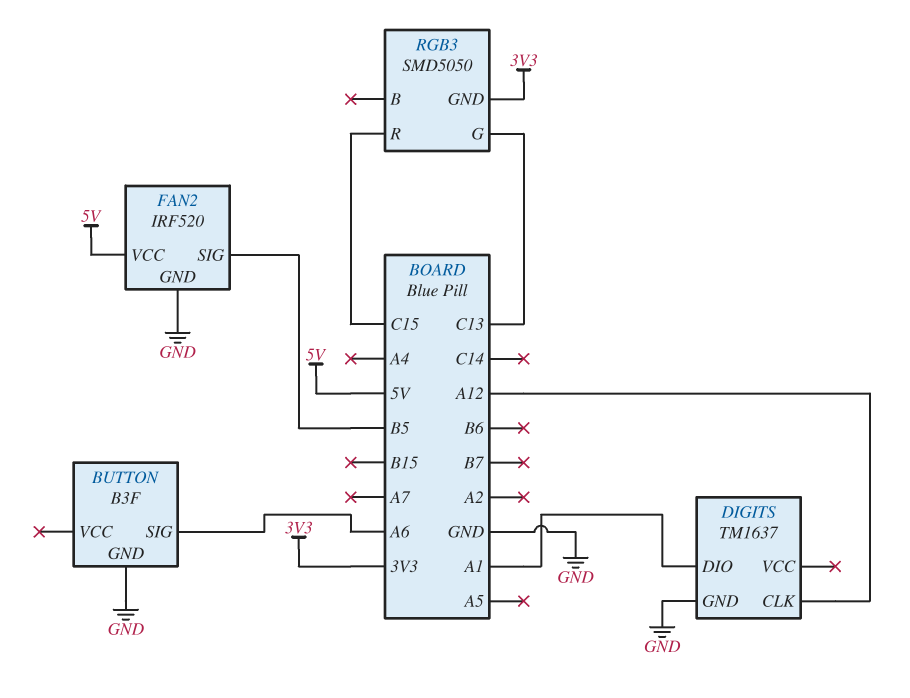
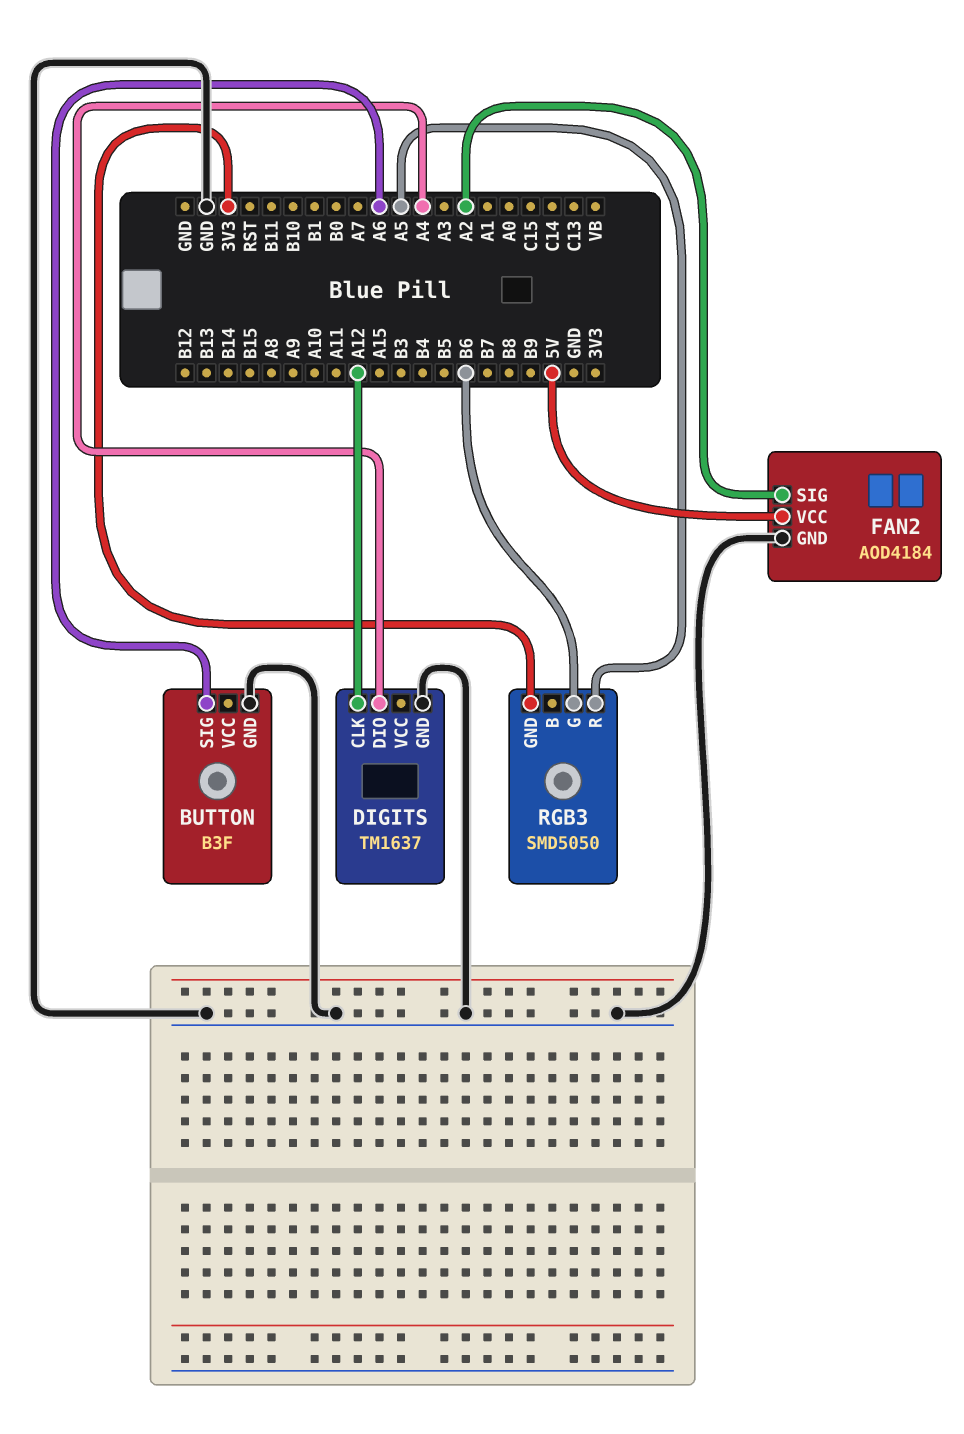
DIGITS pin DIO: A1 -> A4
FAN2: IRF520 -> AOD4184
FAN2 pin SIG: B5 -> A2
RGB3 pin G: C13 -> B6
RGB3 pin R: C15 -> A5

